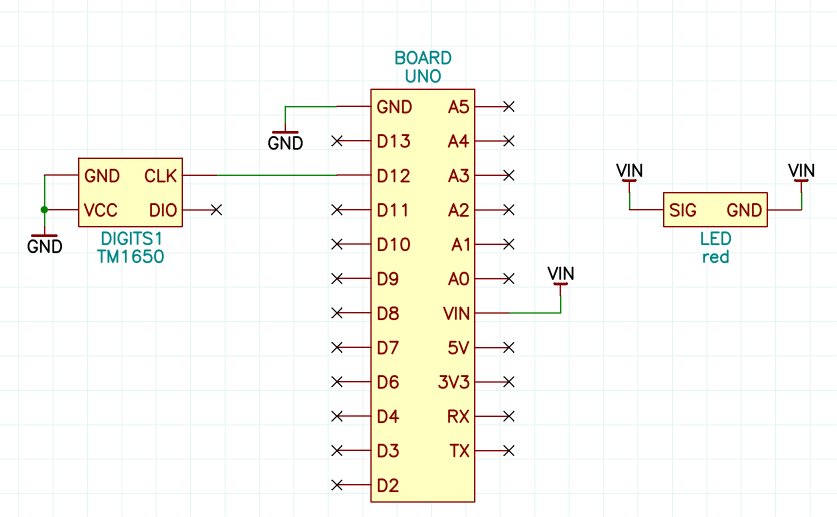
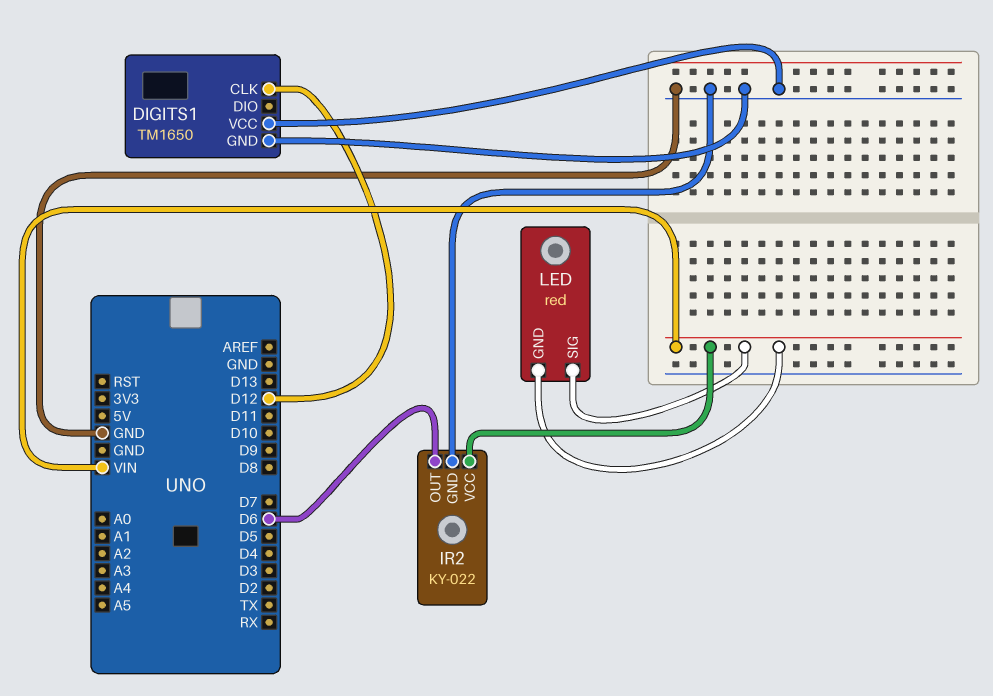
IR2: none -> KY-022
IR2 pin GND: none -> GND
IR2 pin OUT: none -> D6
IR2 pin VCC: none -> VIN

